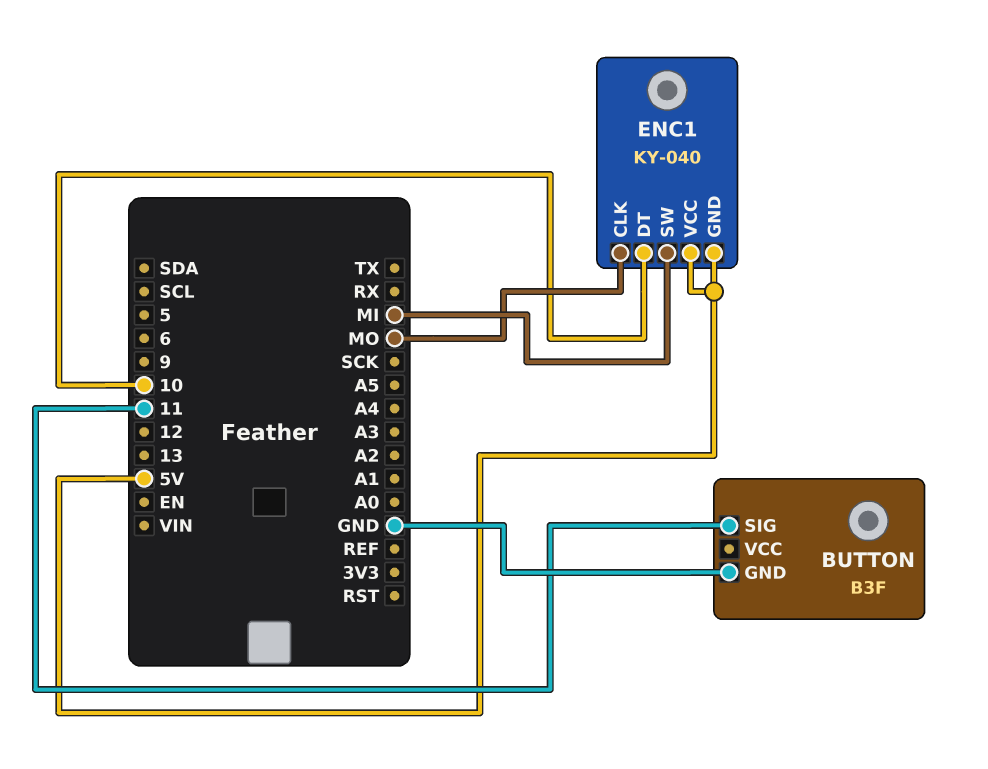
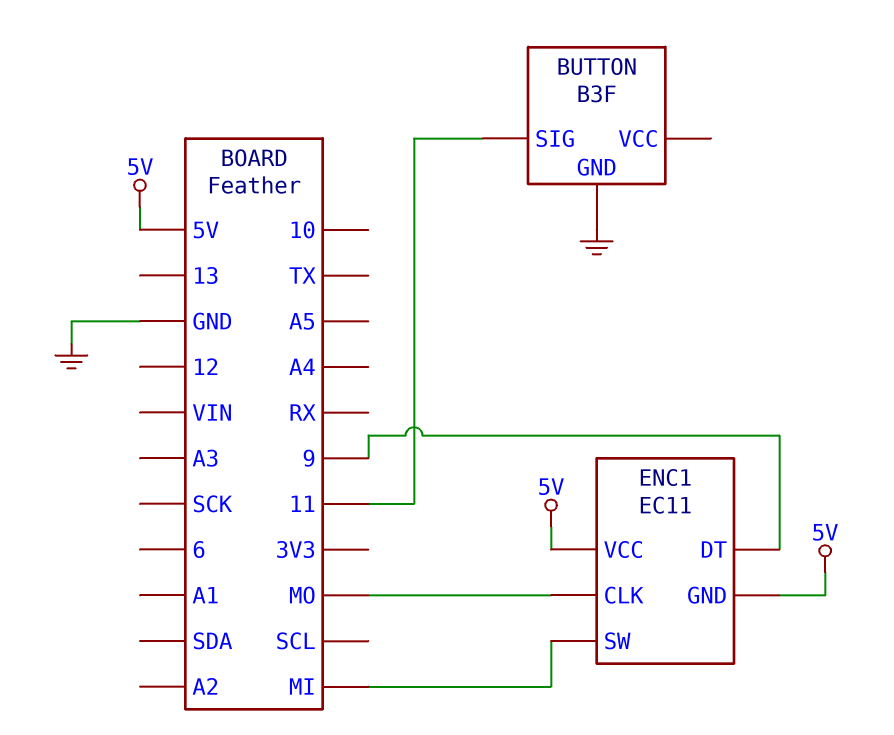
ENC1: KY-040 -> EC11
ENC1 pin DT: 10 -> 9

